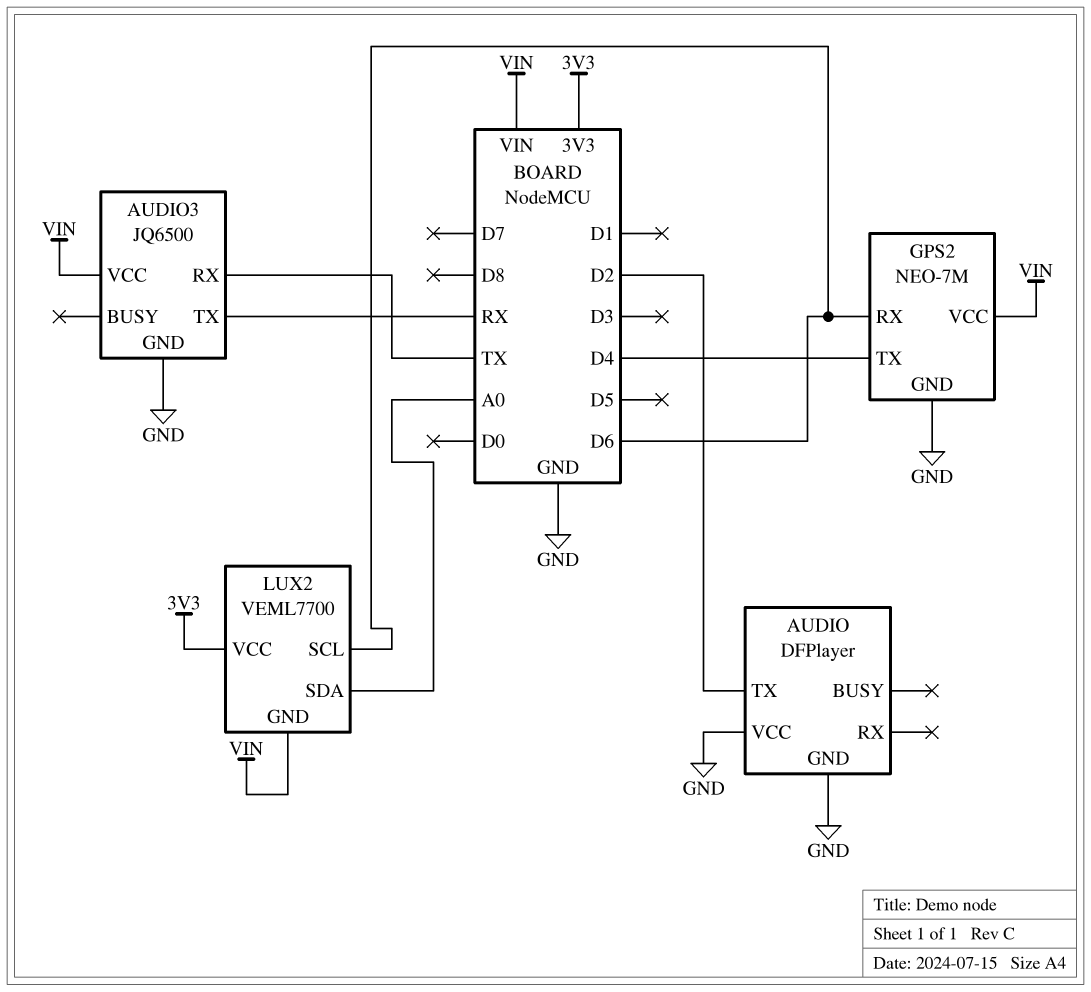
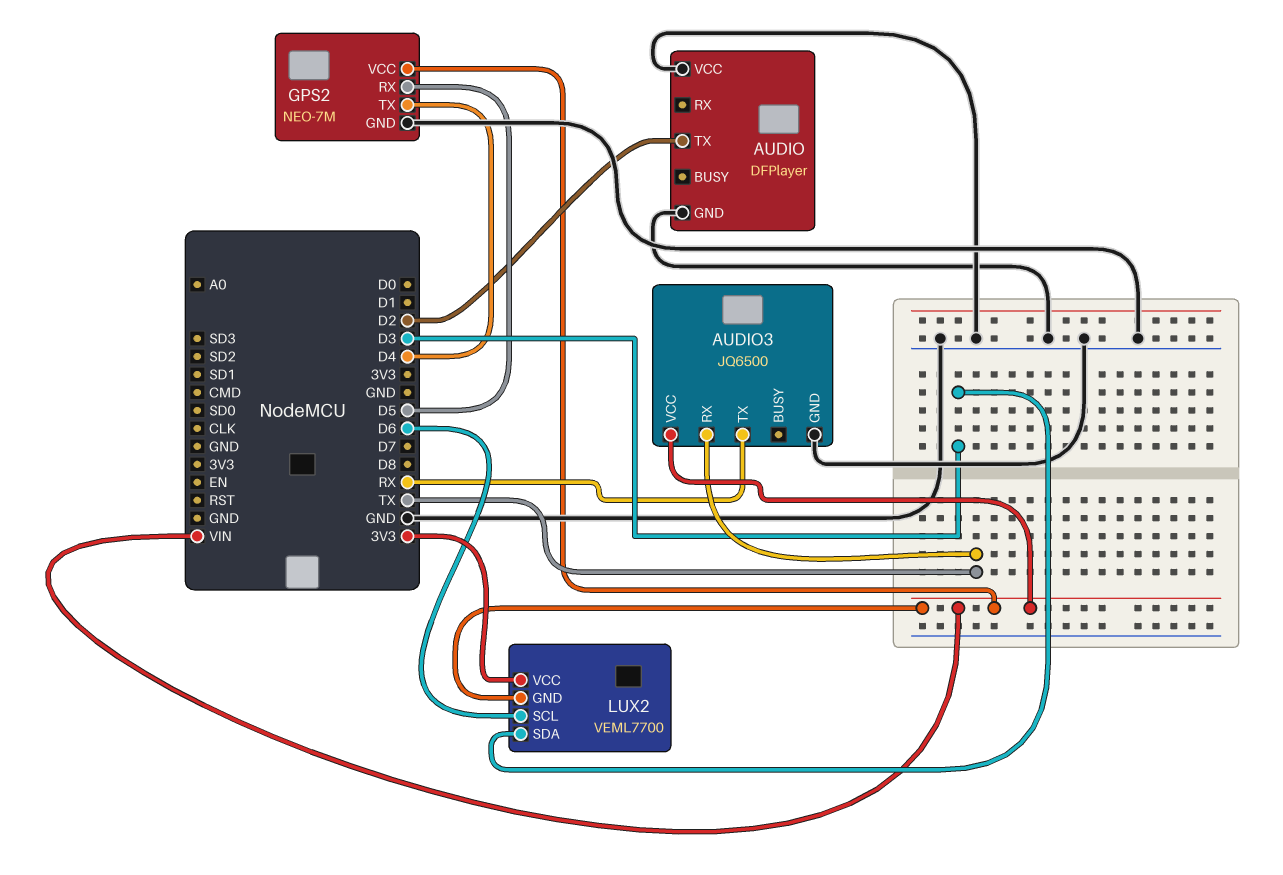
GPS2 pin RX: D6 -> D5
LUX2 pin SDA: A0 -> D3

